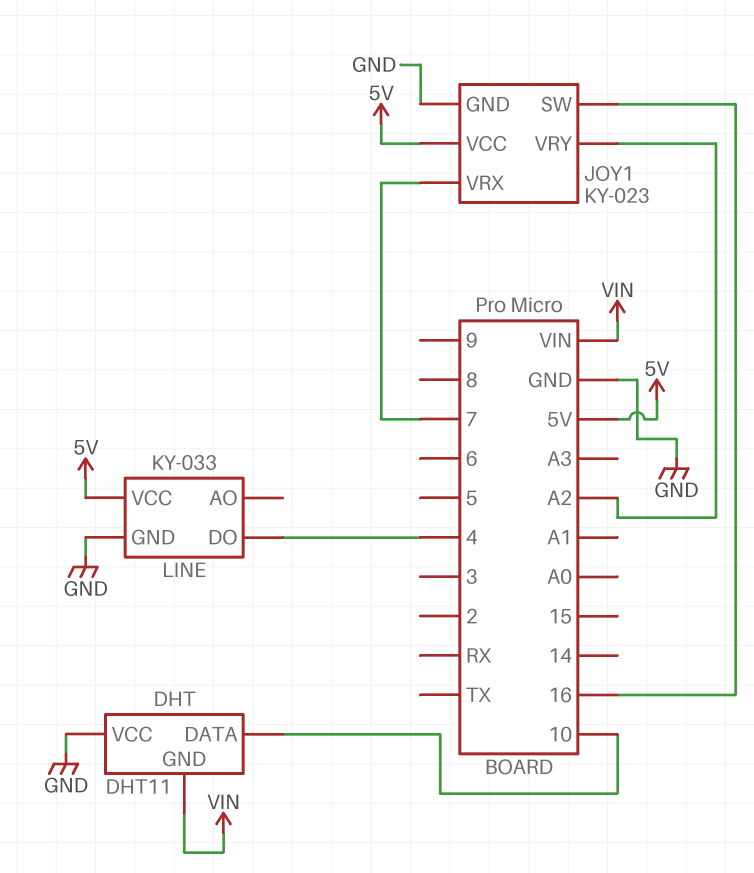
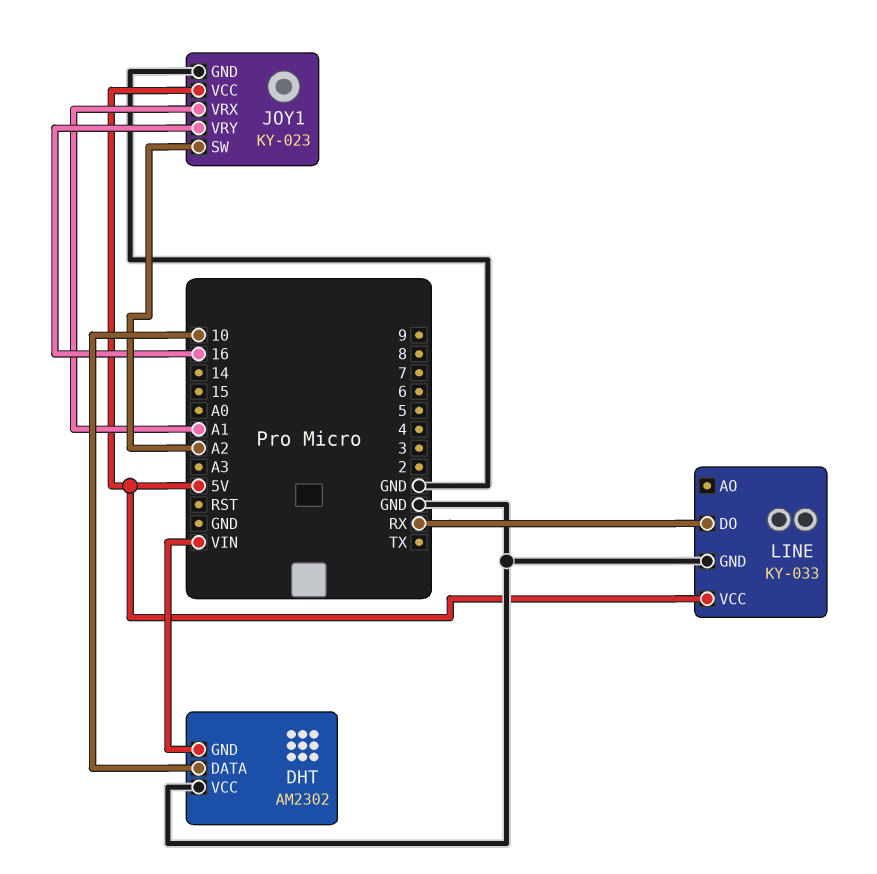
DHT: DHT11 -> AM2302
JOY1 pin SW: 16 -> A2
JOY1 pin VRX: 7 -> A1
JOY1 pin VRY: A2 -> 16
LINE pin DO: 4 -> RX

